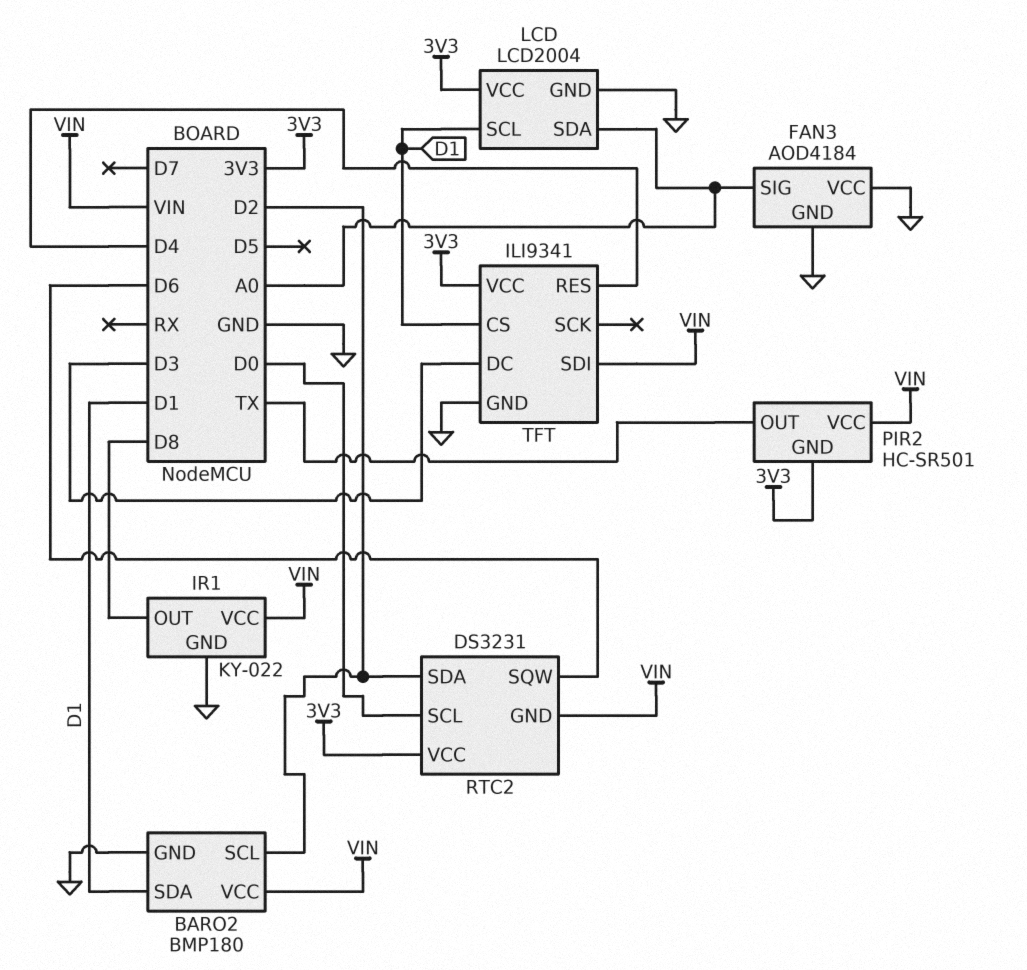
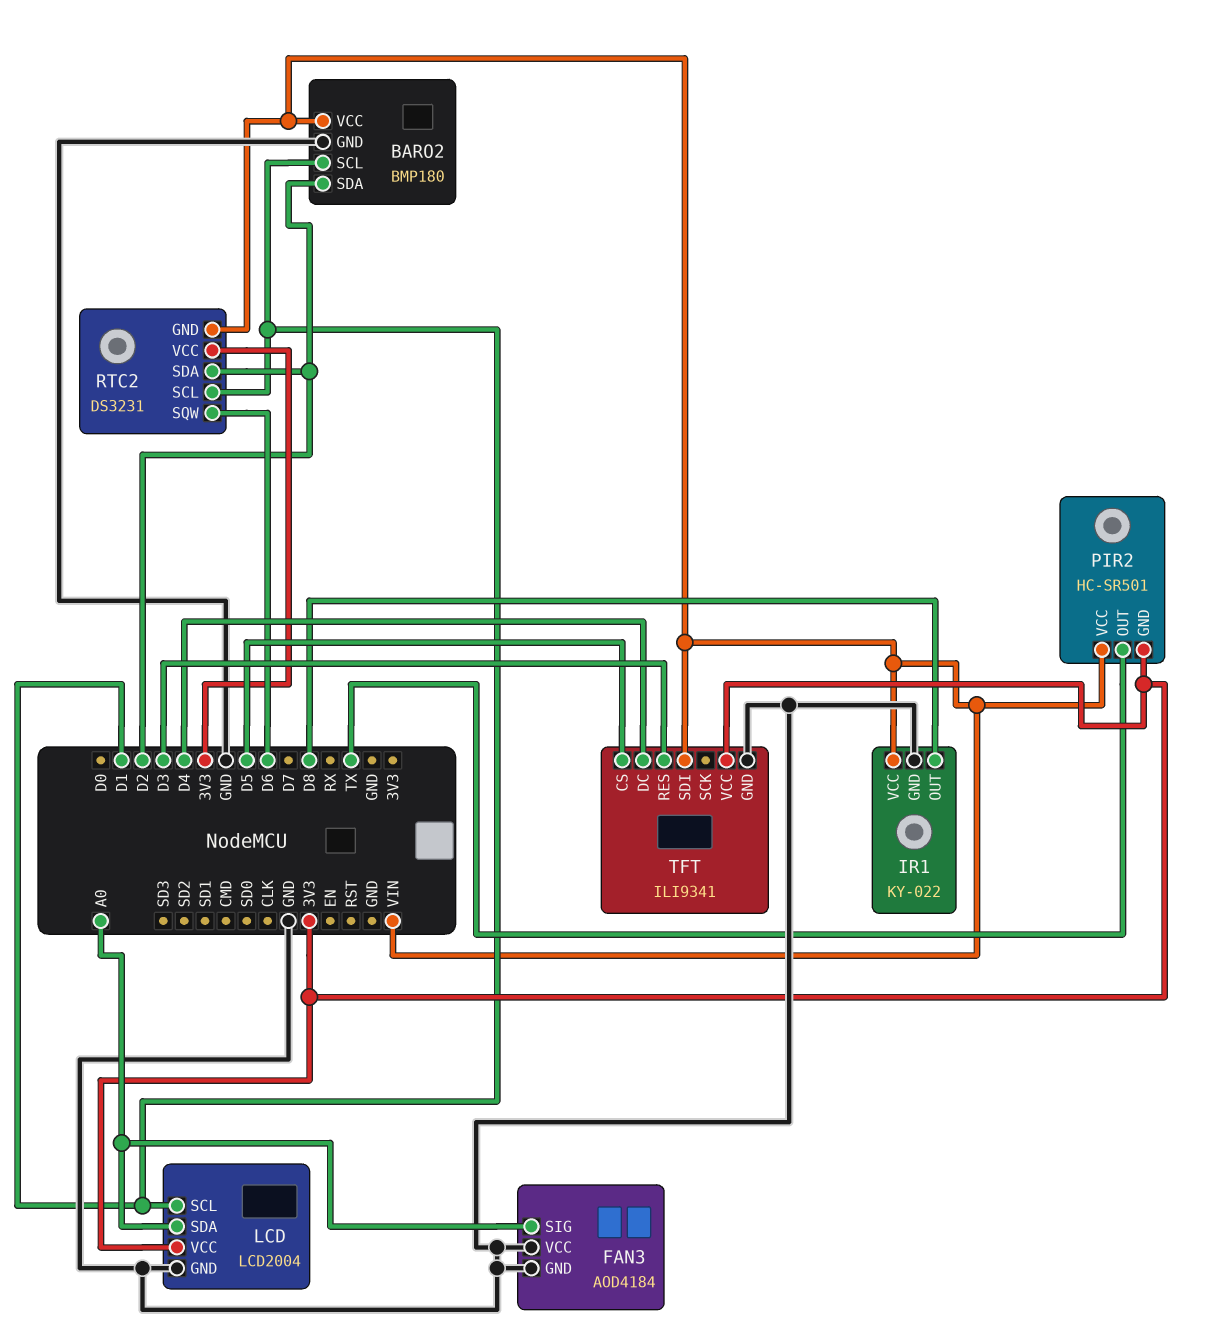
BARO2 pin SCL: D2 -> D1
BARO2 pin SDA: D1 -> D2
RTC2 pin SCL: D0 -> D1
TFT pin CS: D1 -> D5
TFT pin DC: D3 -> D4
TFT pin RES: D4 -> D3

